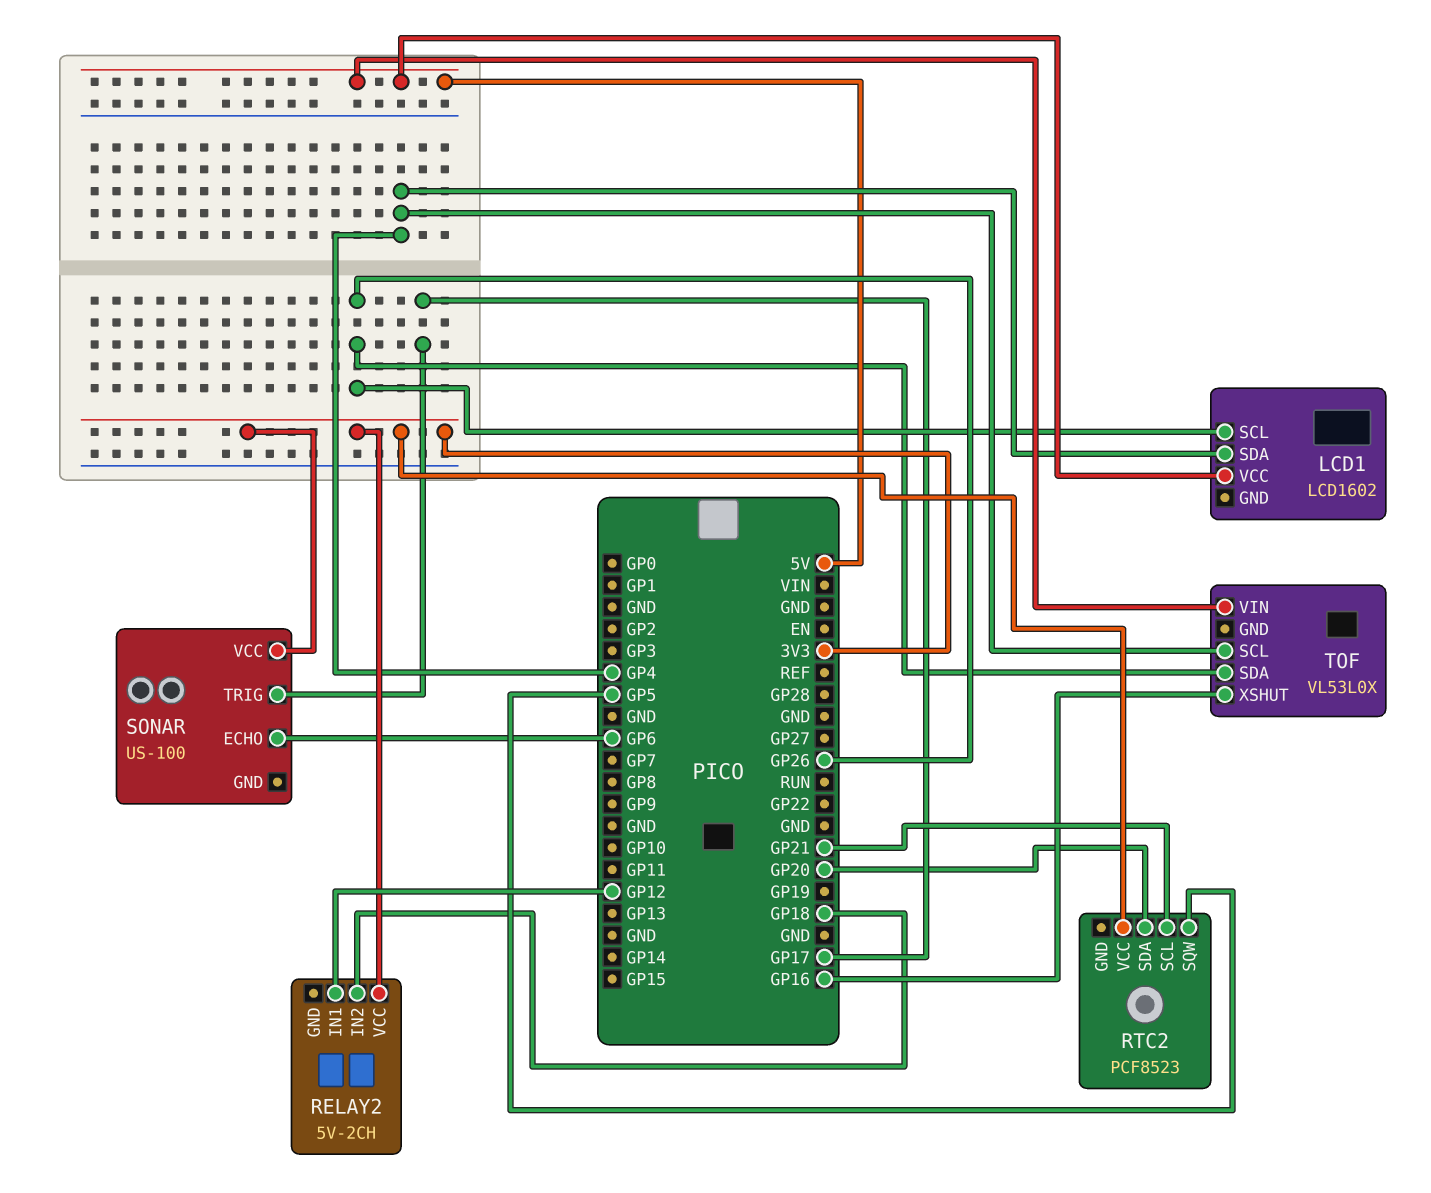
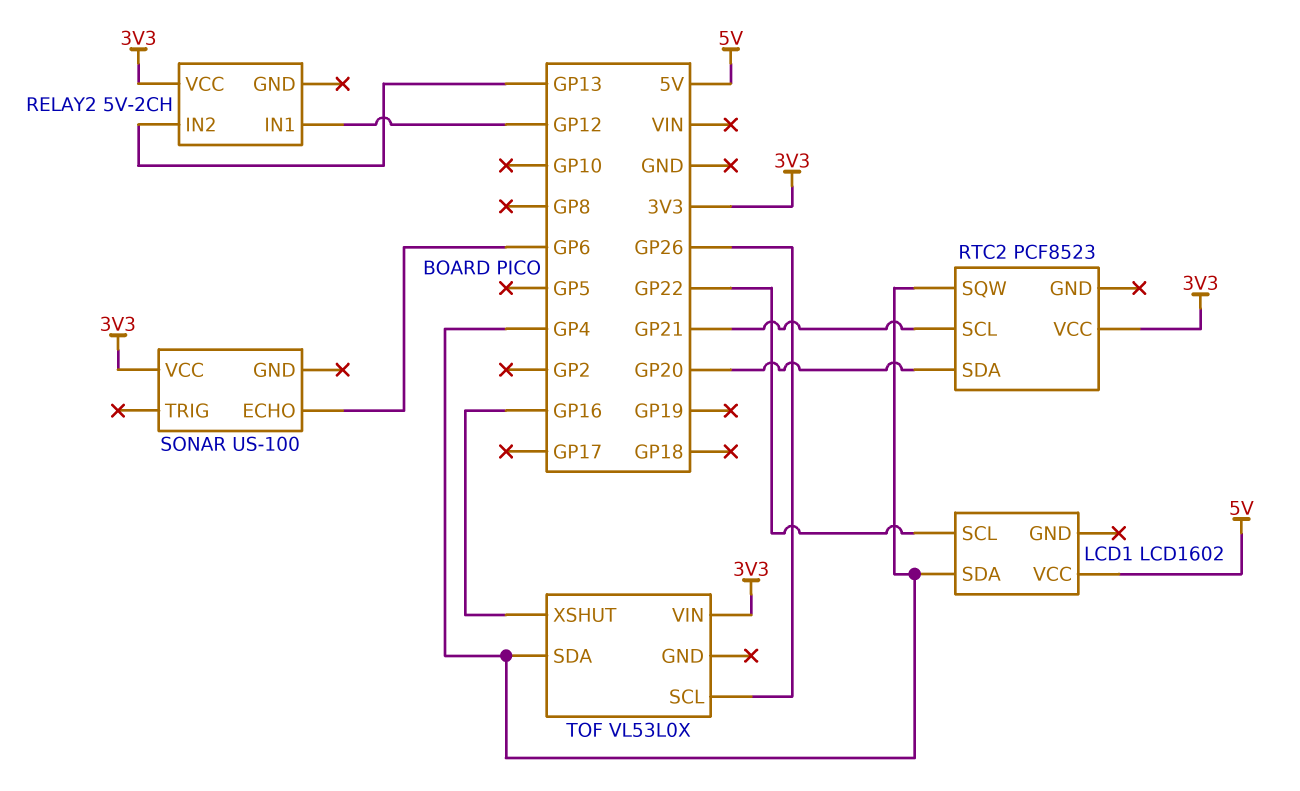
LCD1 pin SCL: GP26 -> GP22
RELAY2 pin IN2: GP18 -> GP13
RTC2 pin SQW: GP5 -> GP4
SONAR pin TRIG: GP17 -> none
TOF pin SCL: GP4 -> GP26
TOF pin SDA: GP26 -> GP4
TOF pin VIN: 5V -> 3V3

